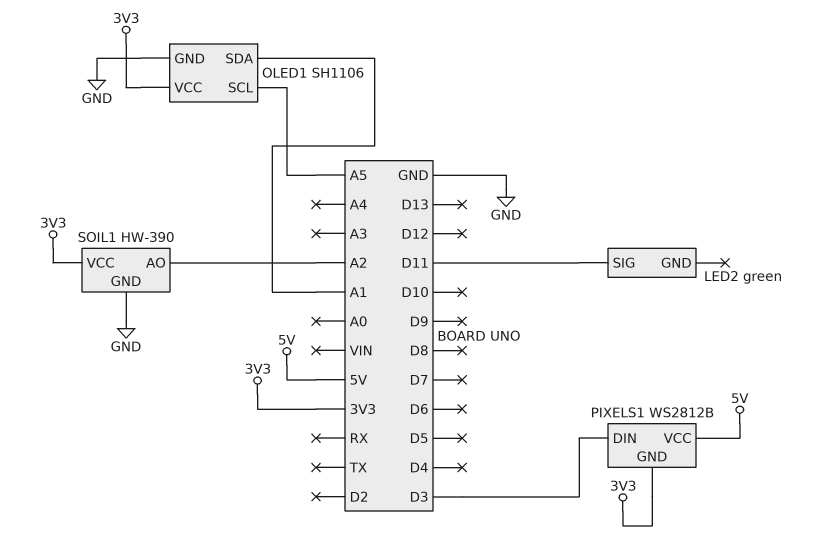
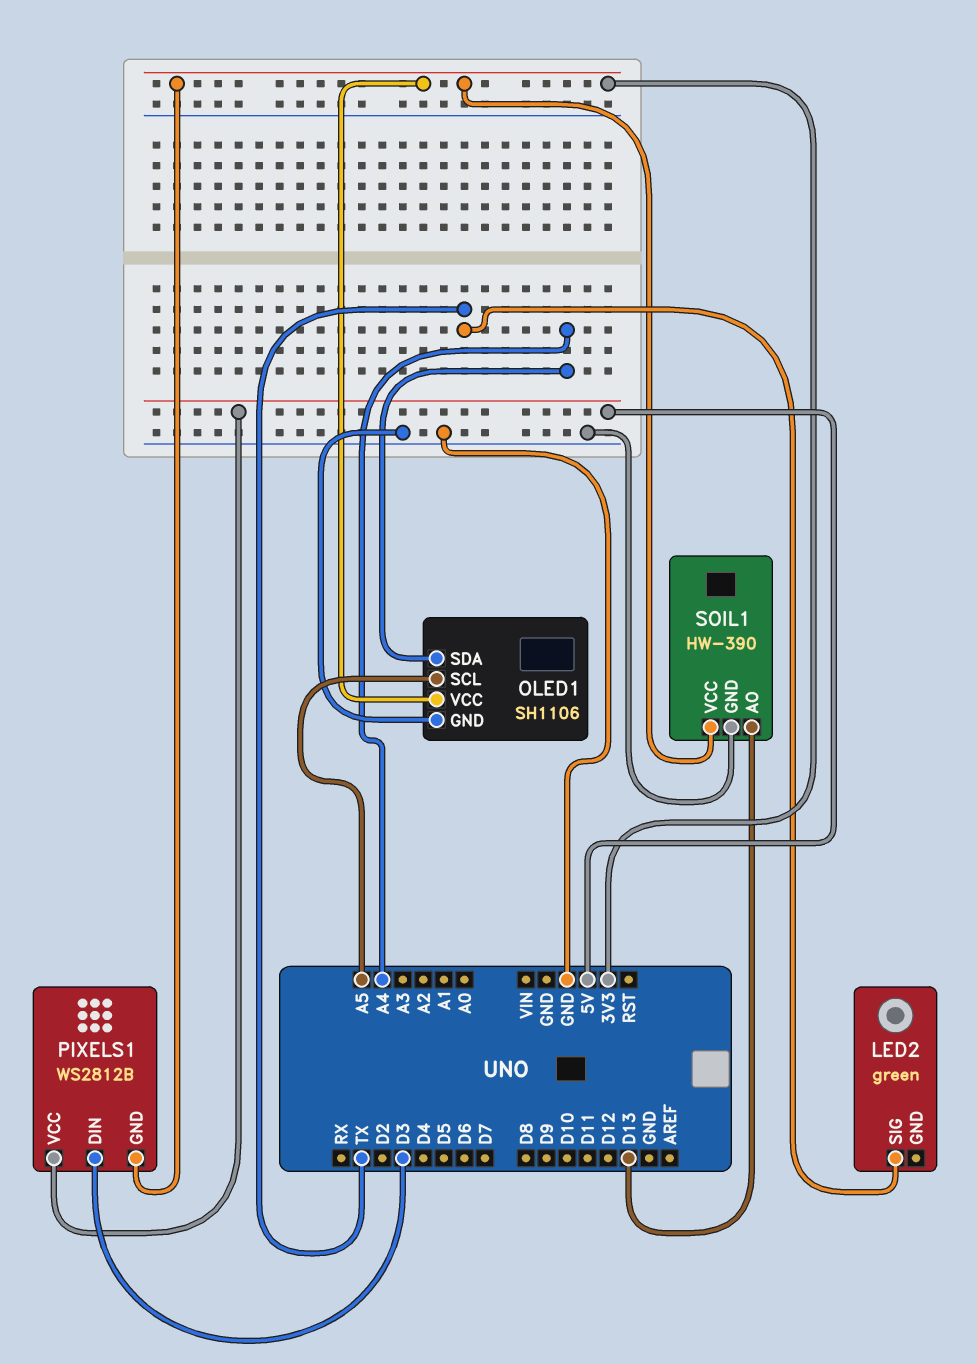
LED2 pin SIG: D11 -> TX
OLED1 pin SDA: A1 -> A4
SOIL1 pin AO: A2 -> D13

